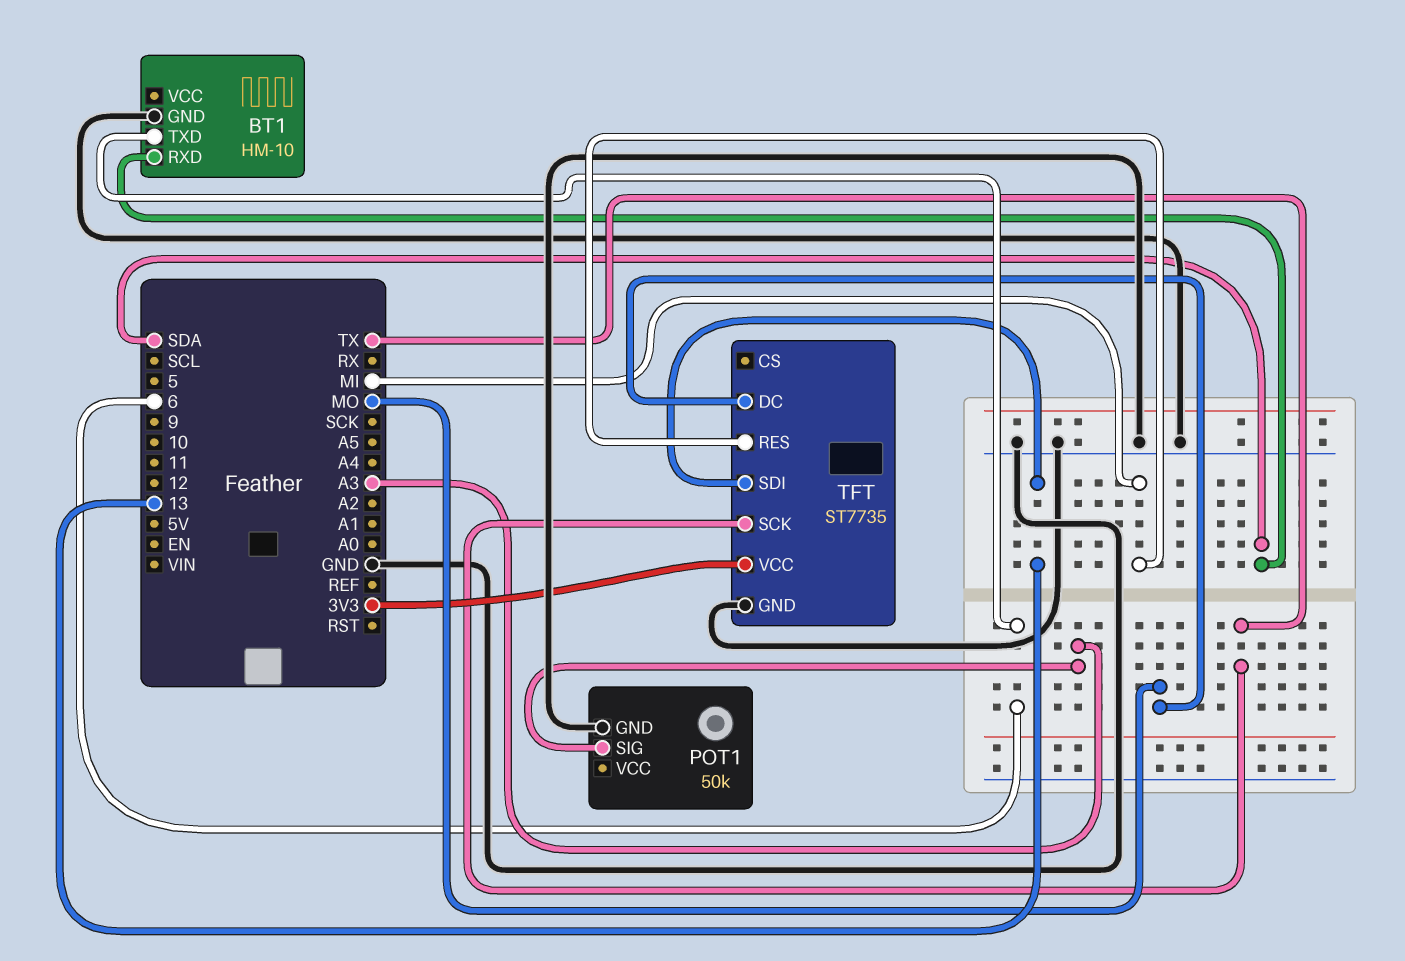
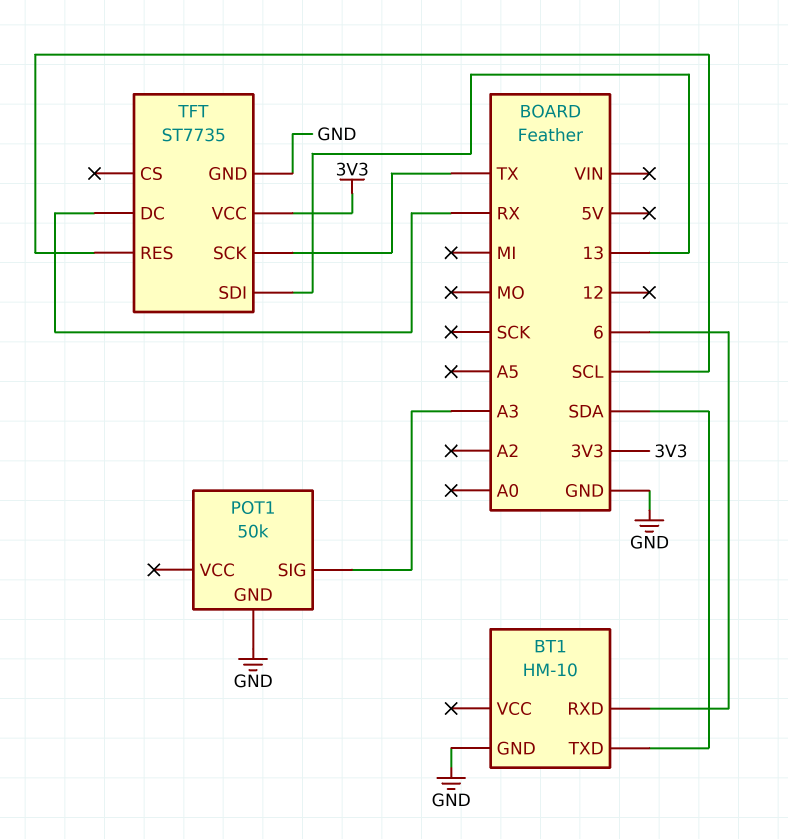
BT1 pin RXD: SDA -> 6
BT1 pin TXD: 6 -> SDA
TFT pin DC: MO -> RX
TFT pin RES: MI -> SCL

